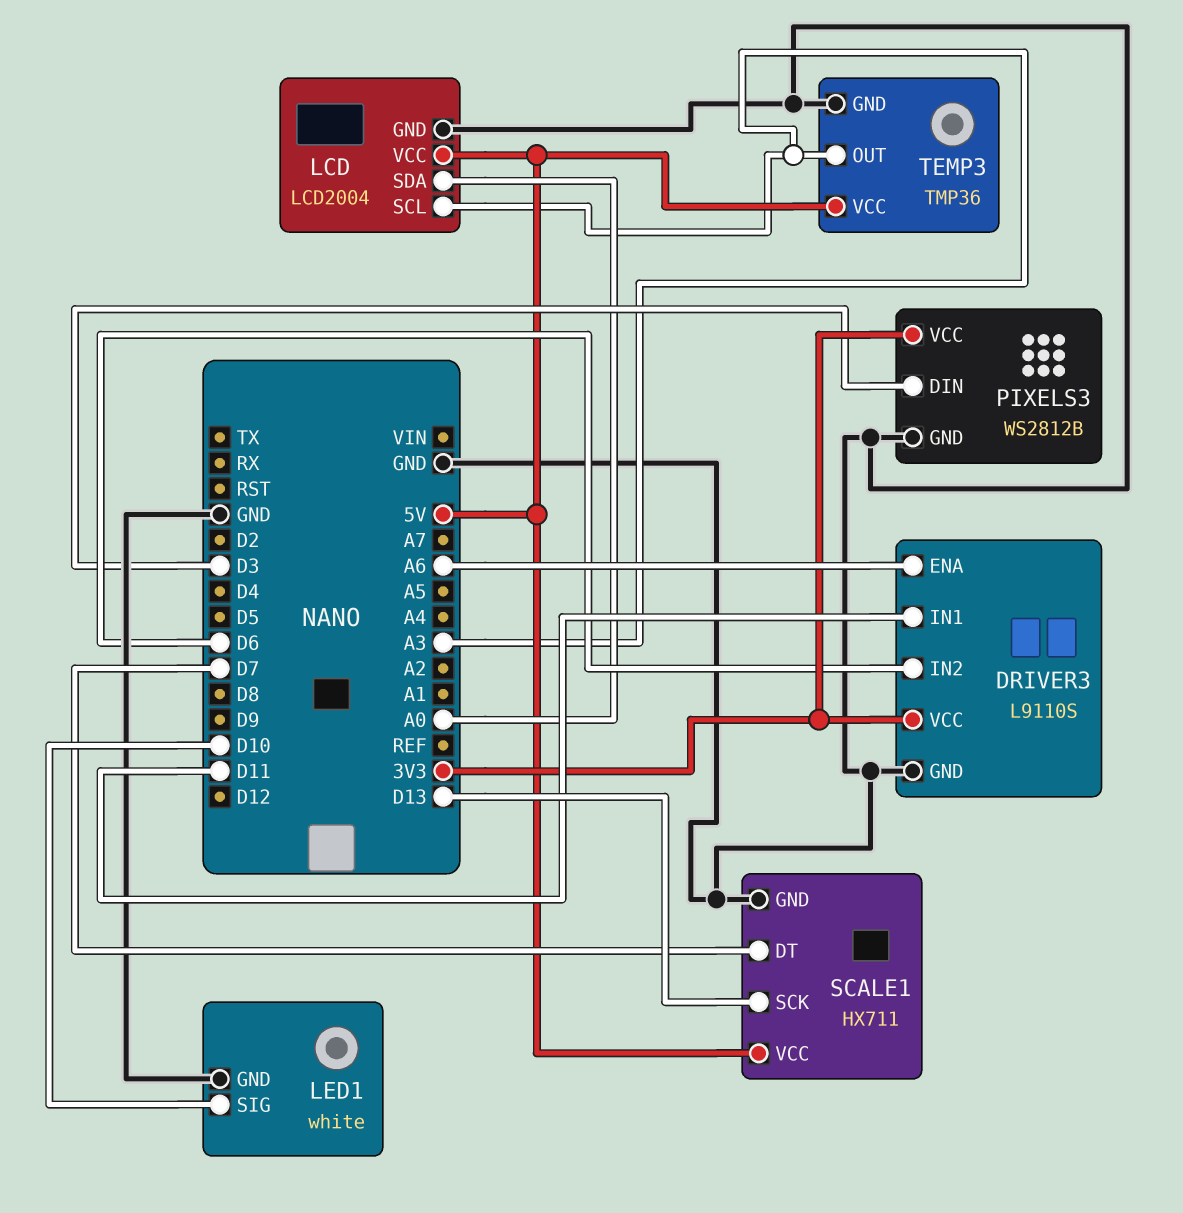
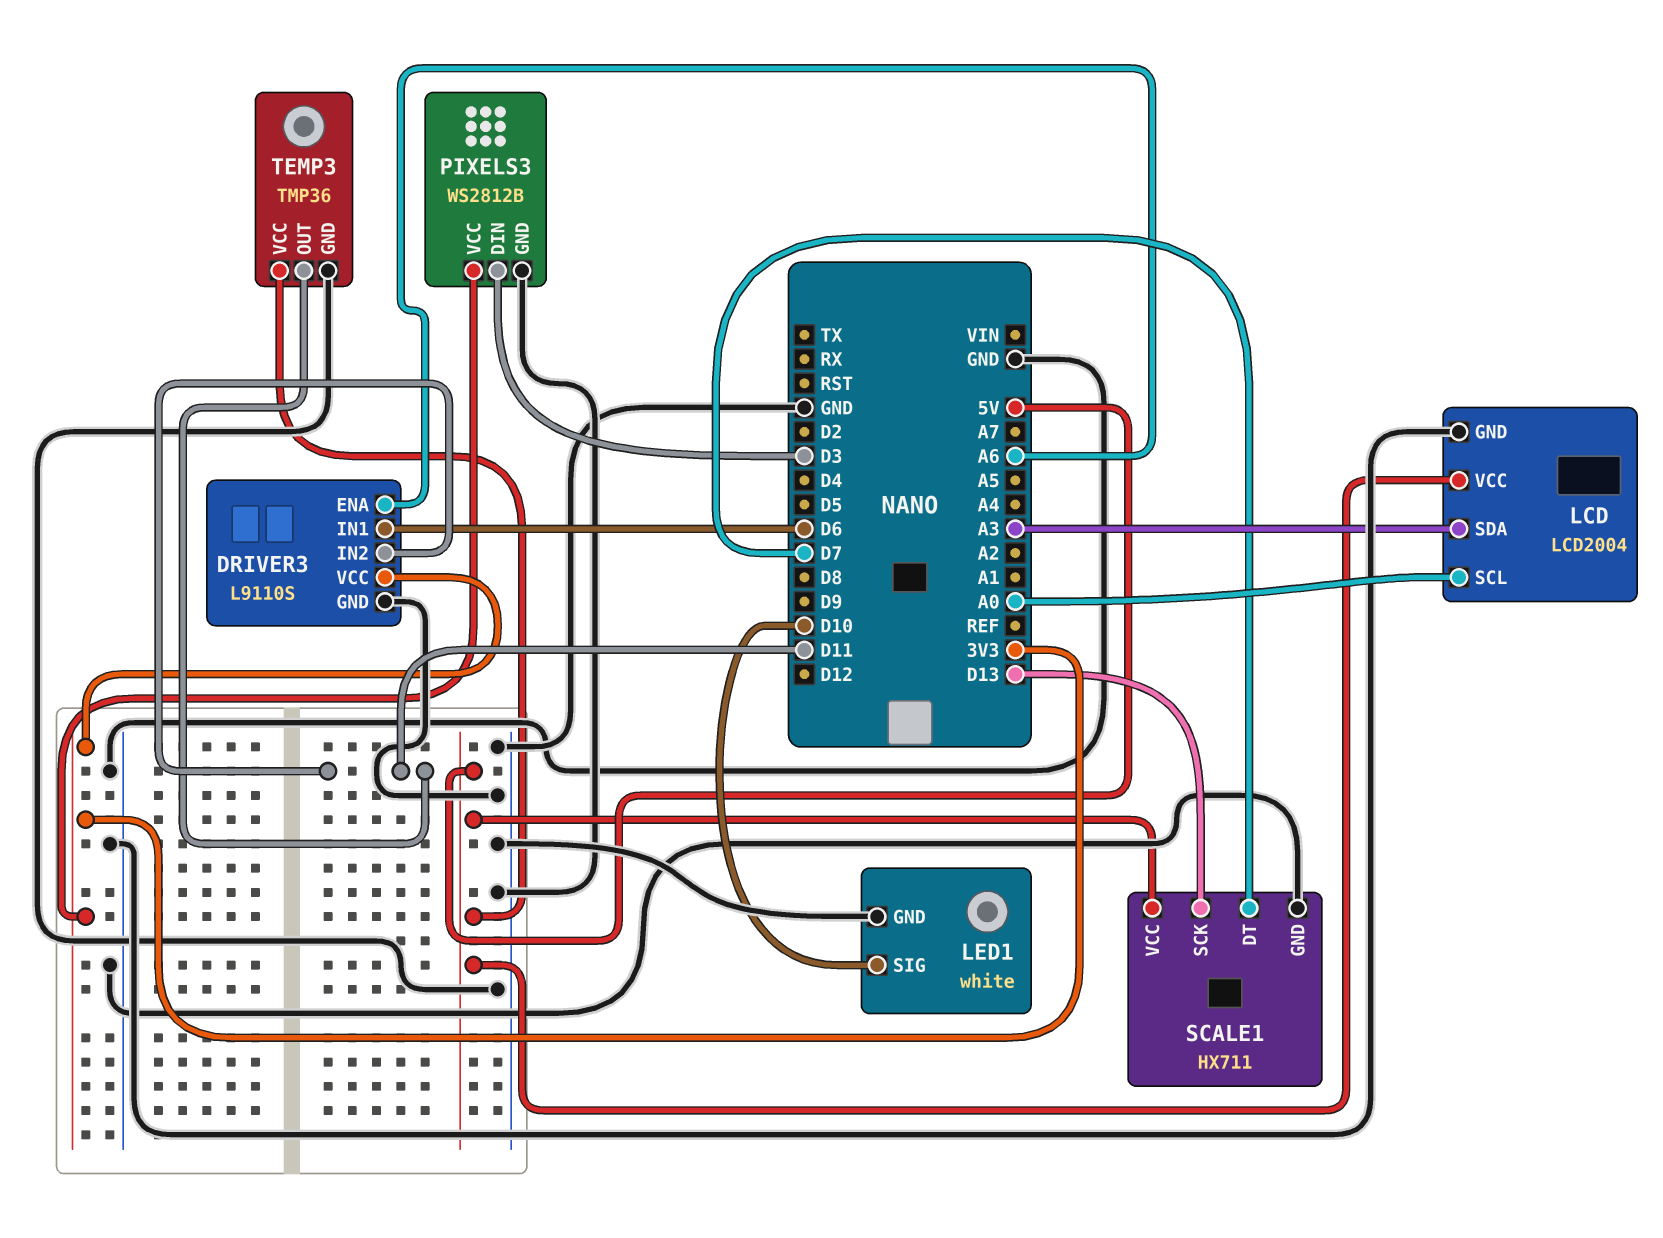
DRIVER3 pin IN1: D11 -> D6
DRIVER3 pin IN2: D6 -> D11
LCD pin SCL: A3 -> A0
LCD pin SDA: A0 -> A3
TEMP3 pin OUT: A3 -> D11

